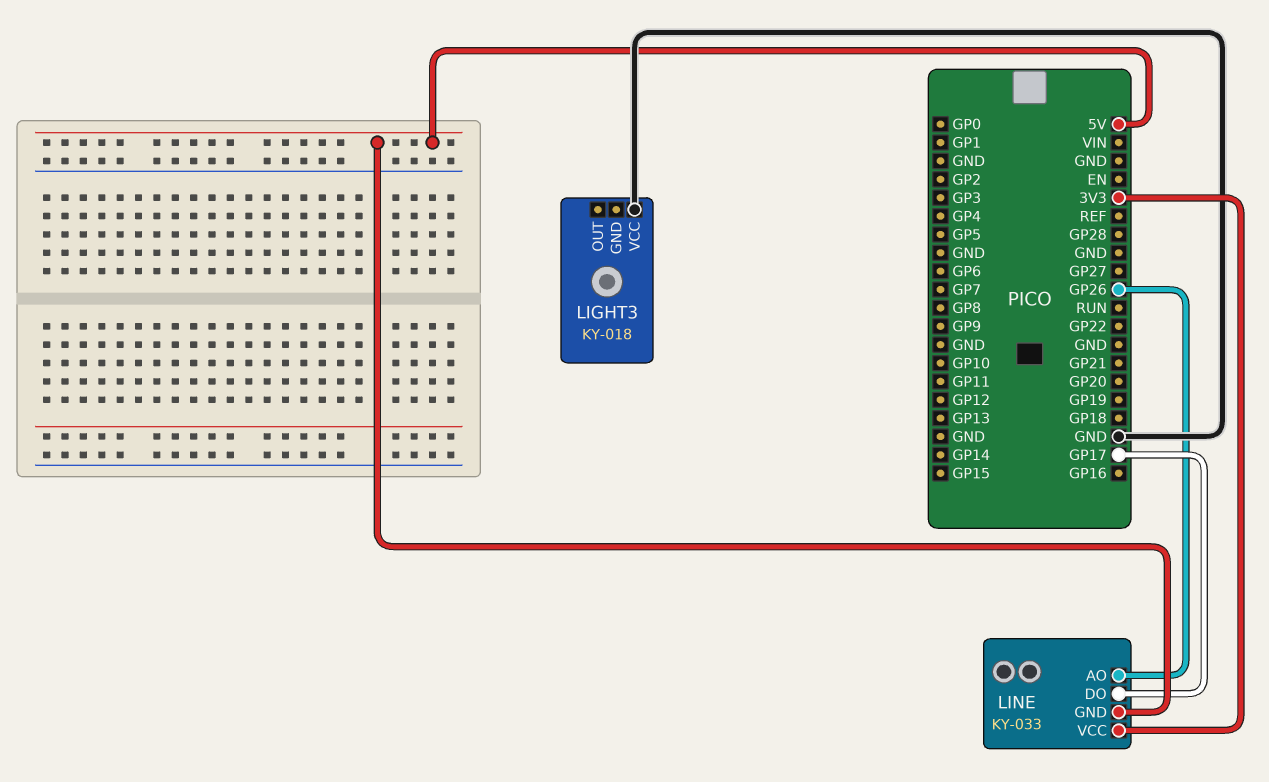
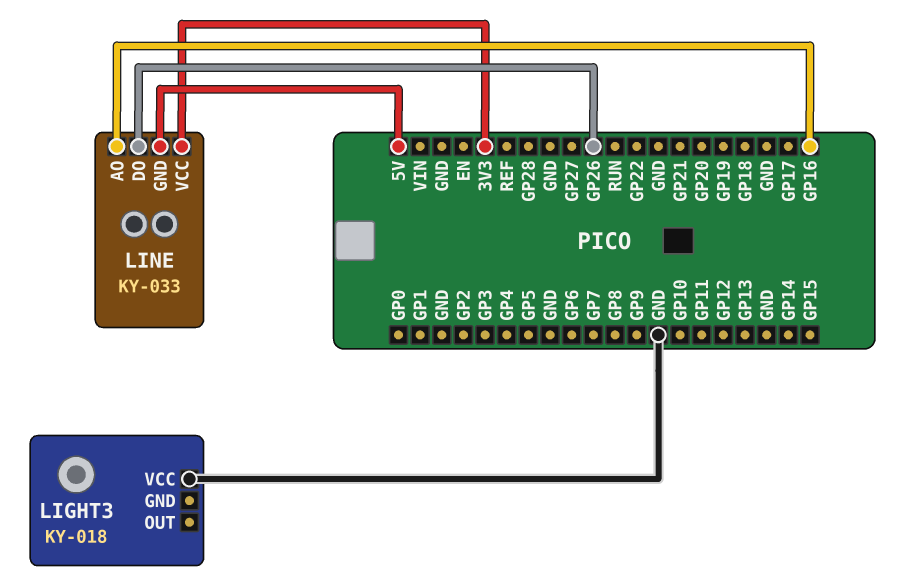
LINE pin AO: GP26 -> GP16
LINE pin DO: GP17 -> GP26

